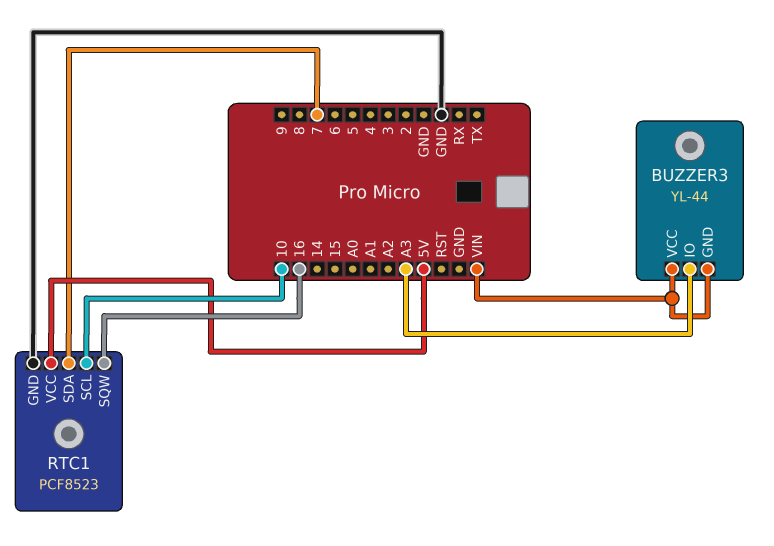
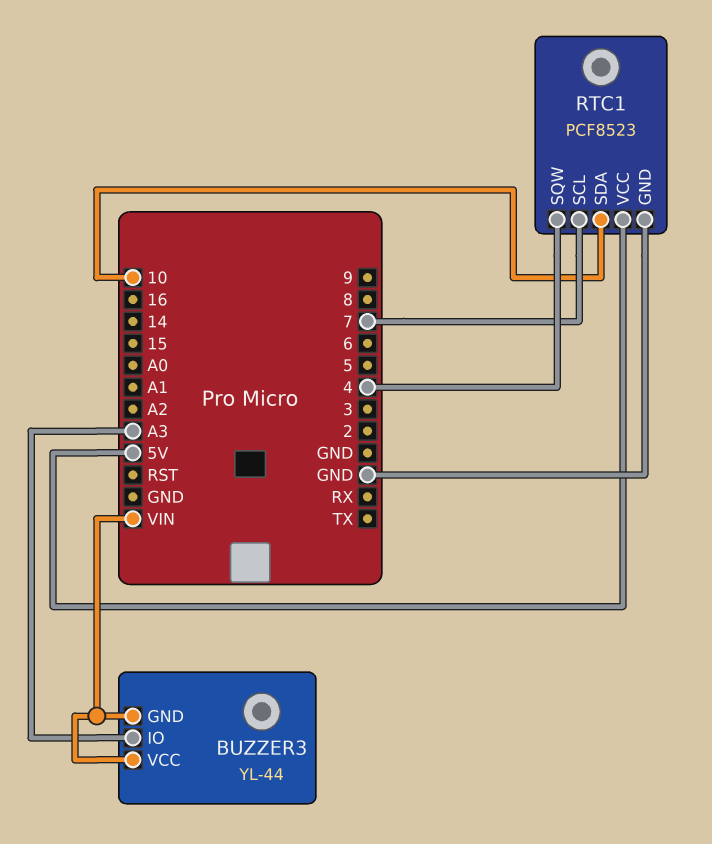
RTC1 pin SCL: 10 -> 7
RTC1 pin SDA: 7 -> 10
RTC1 pin SQW: 16 -> 4

